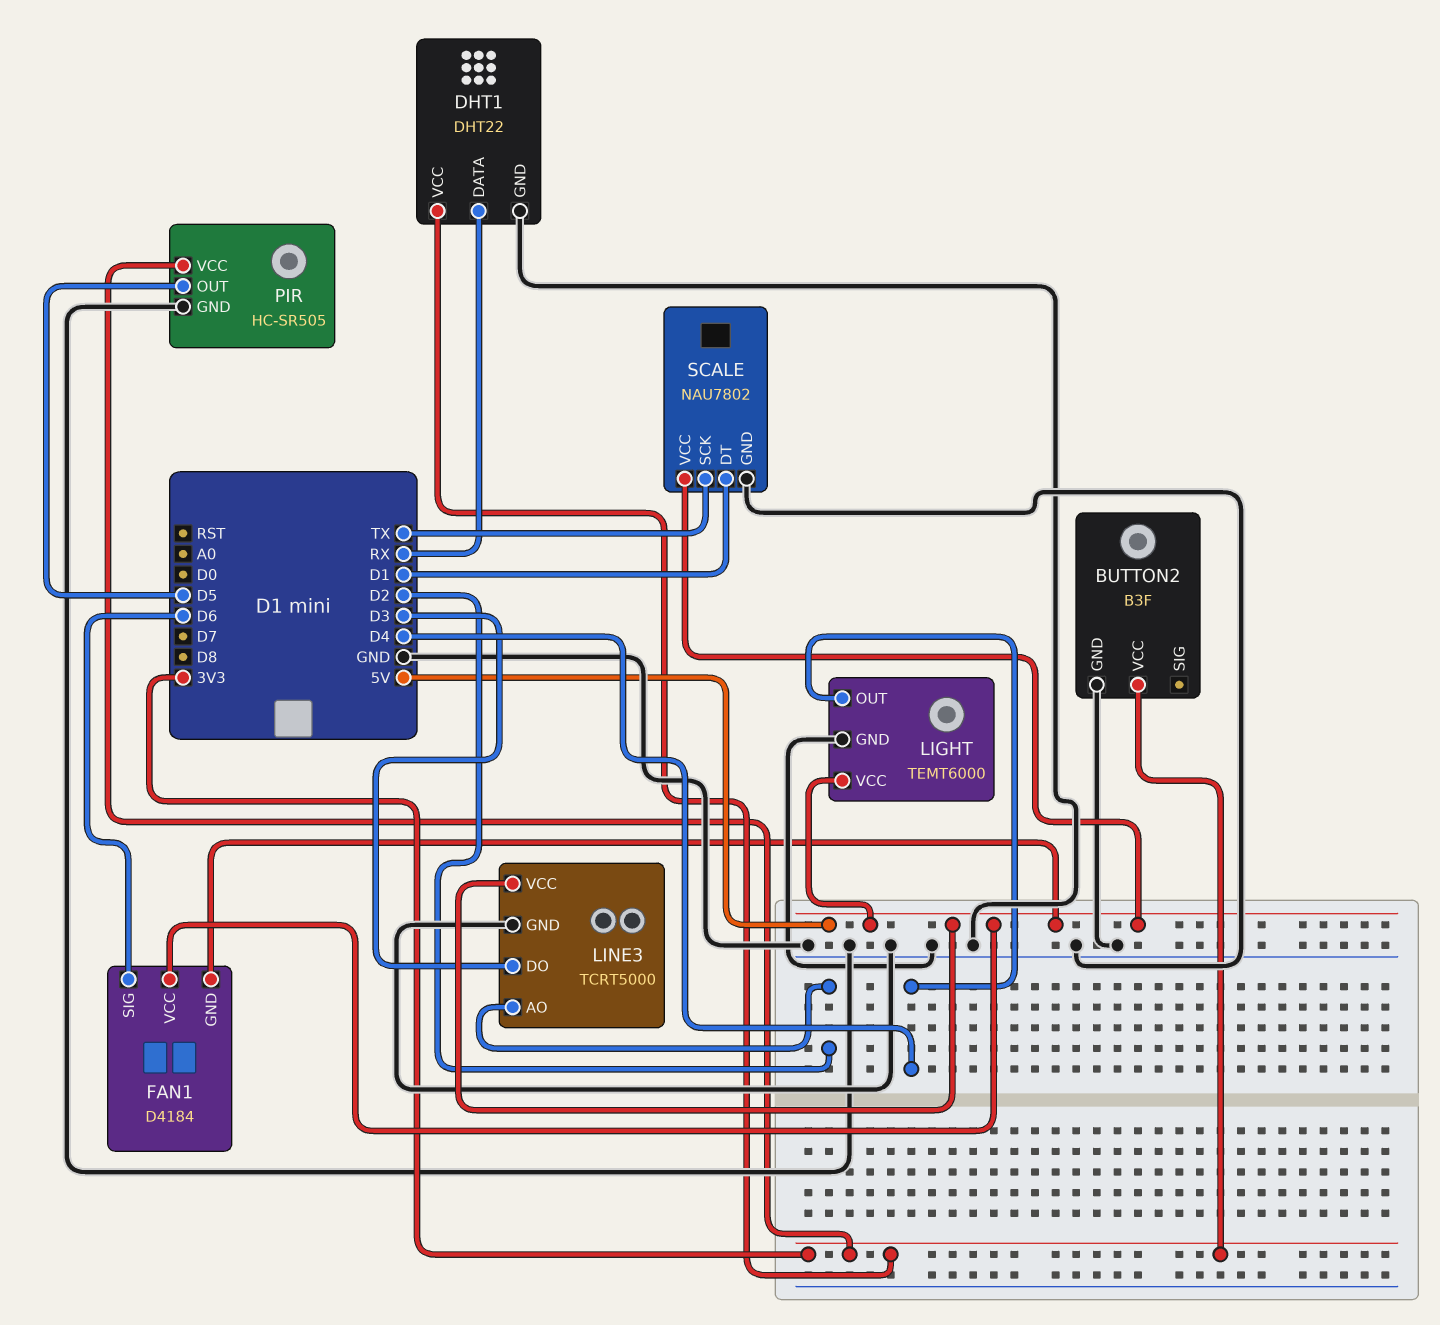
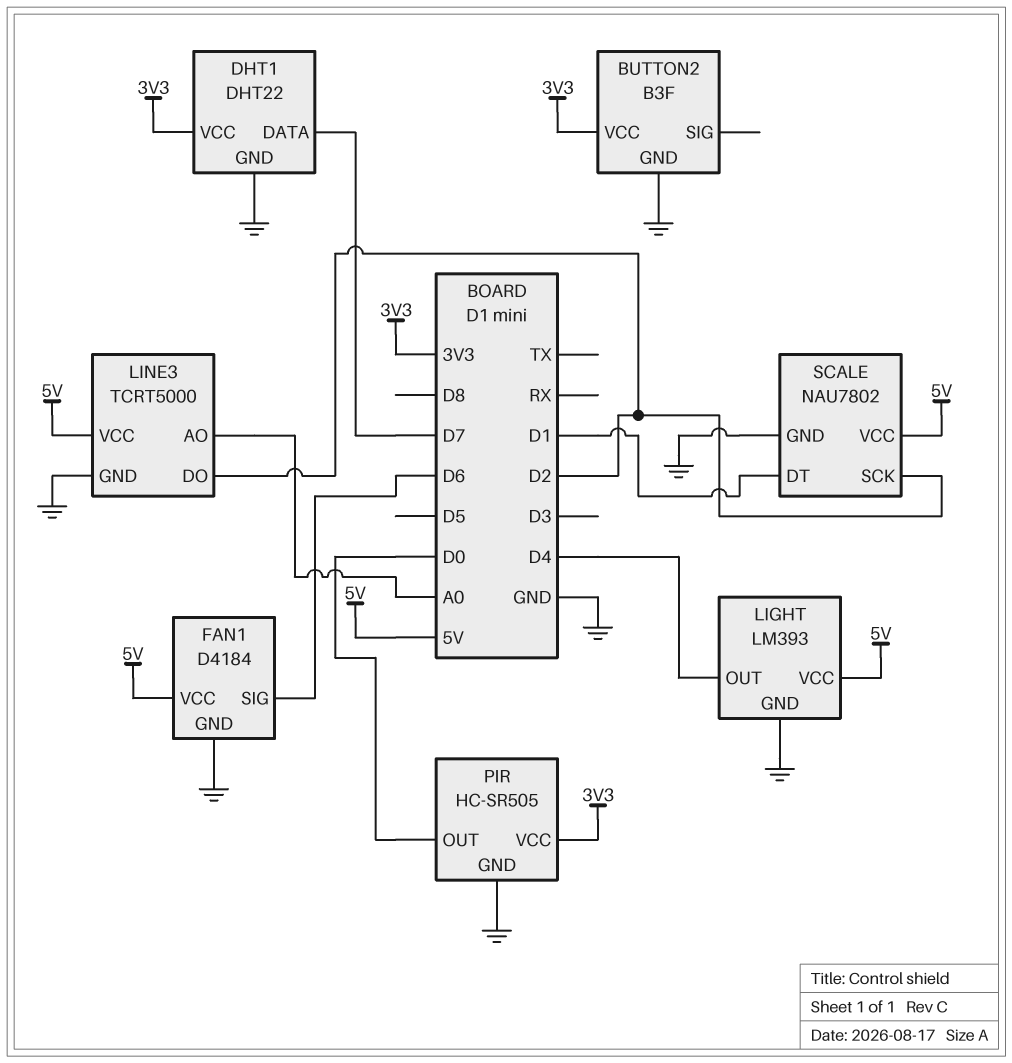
DHT1 pin DATA: RX -> D7
FAN1 pin GND: 5V -> GND
LIGHT: TEMT6000 -> LM393
LINE3 pin AO: D2 -> A0
LINE3 pin DO: D3 -> D2
PIR pin OUT: D5 -> D0
SCALE pin SCK: TX -> D2

